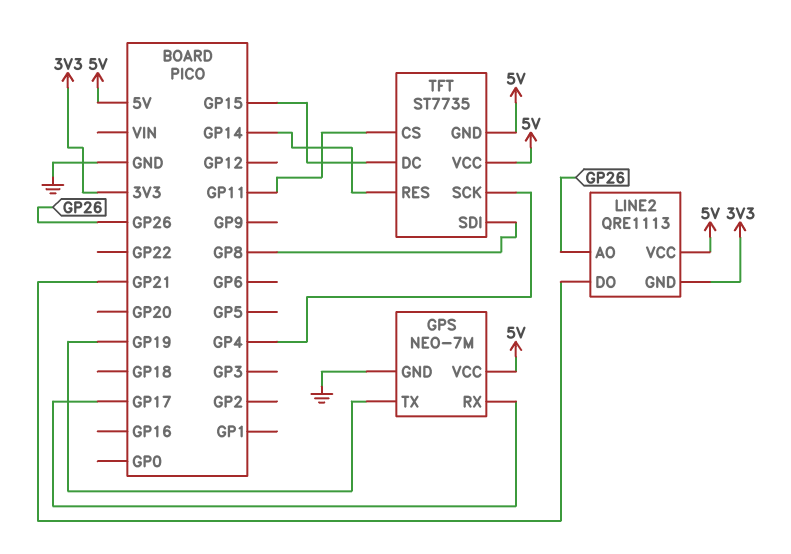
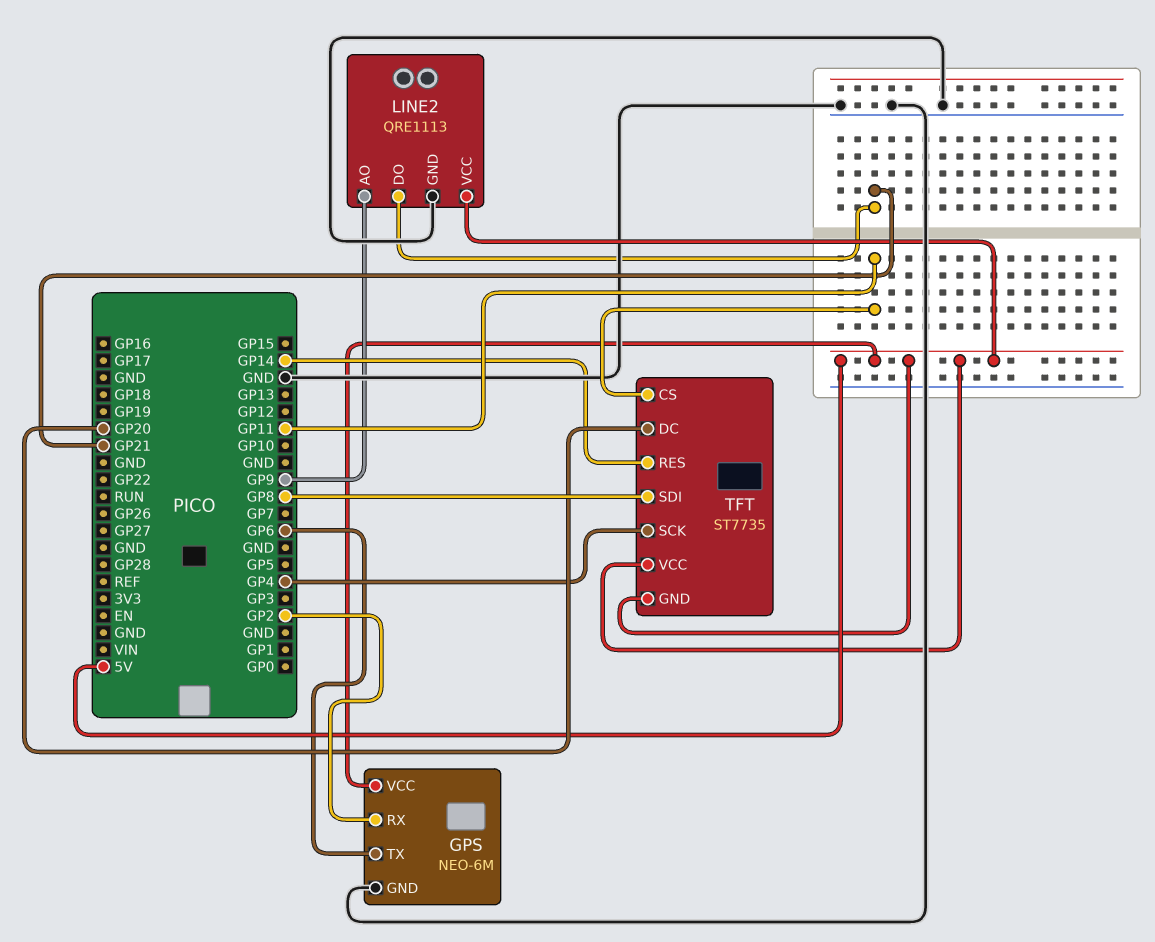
GPS: NEO-7M -> NEO-6M
GPS pin RX: GP17 -> GP2
GPS pin TX: GP19 -> GP6
LINE2 pin AO: GP26 -> GP9
LINE2 pin GND: 3V3 -> GND
TFT pin DC: GP15 -> GP20

